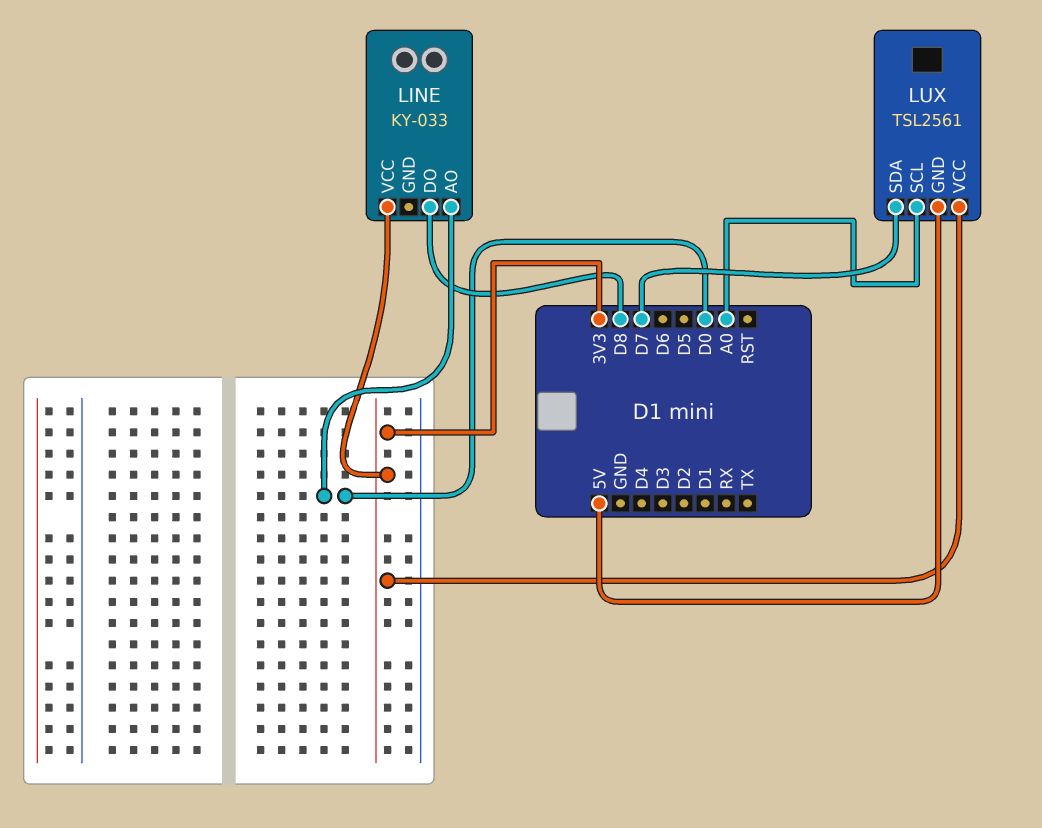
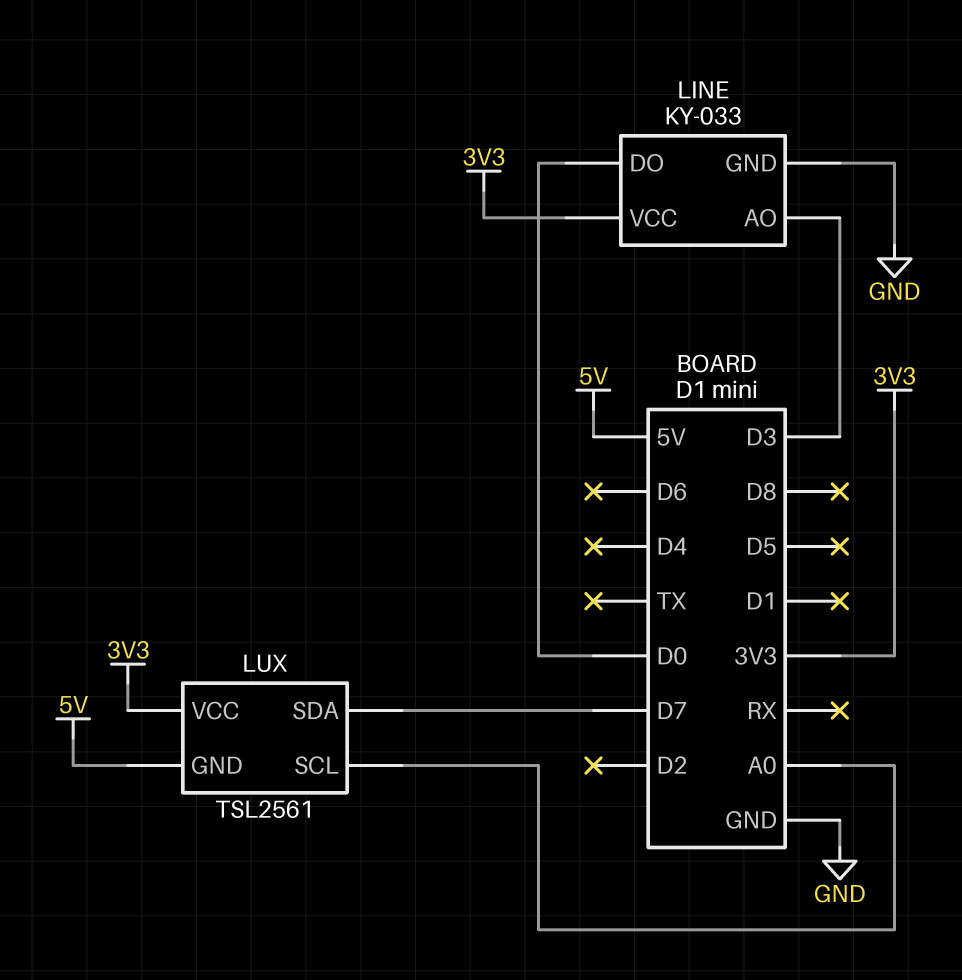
LINE pin AO: D0 -> D3
LINE pin DO: D8 -> D0
LINE pin GND: none -> GND

